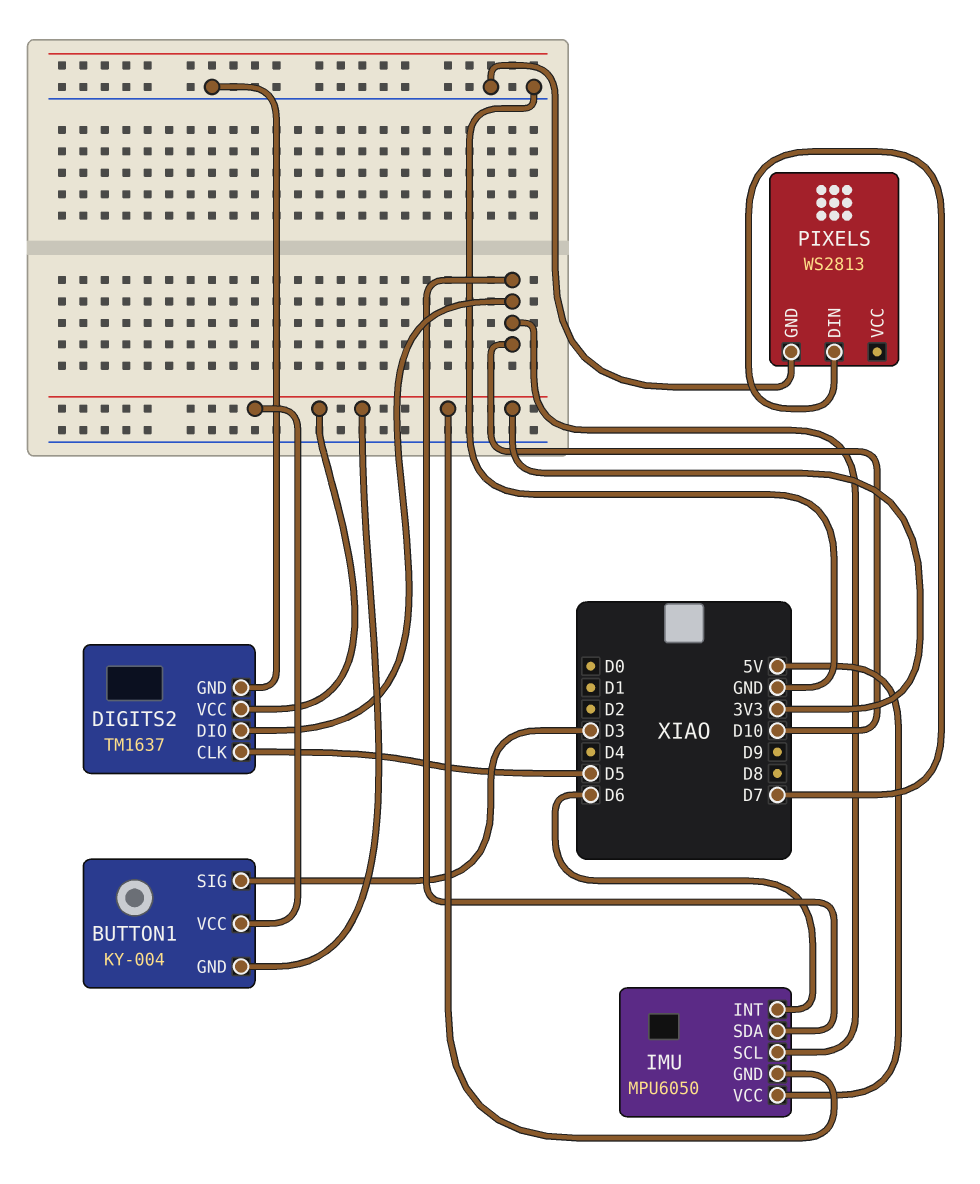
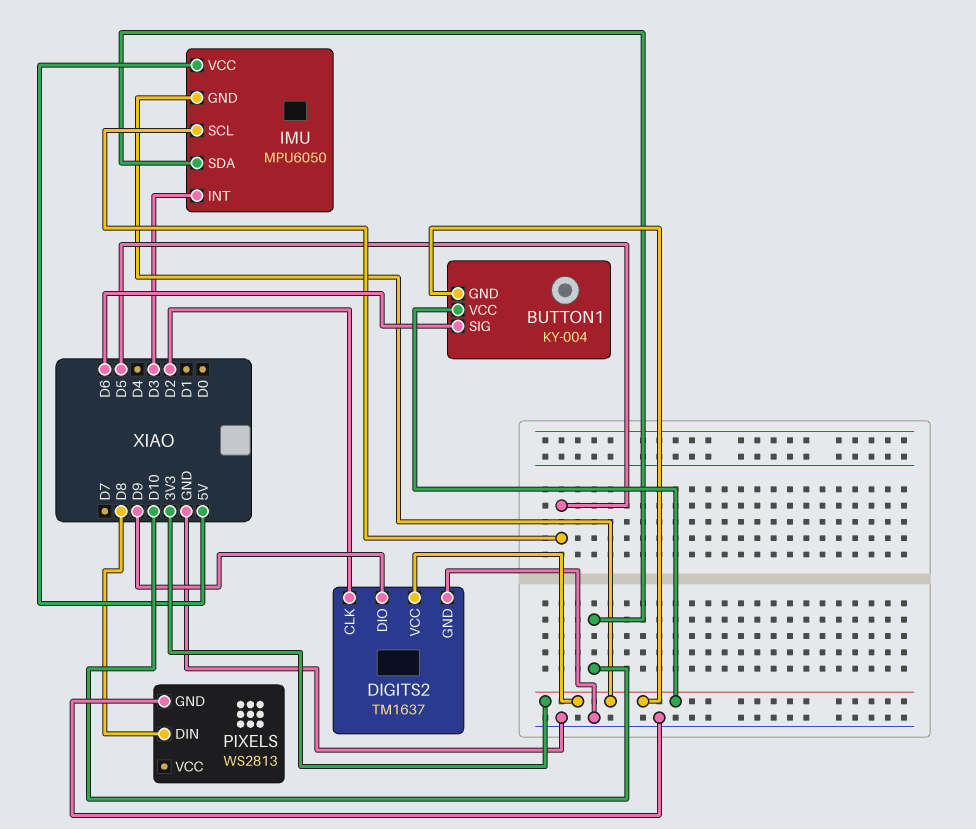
BUTTON1 pin SIG: D3 -> D6
DIGITS2 pin CLK: D5 -> D2
DIGITS2 pin DIO: D10 -> D9
IMU pin INT: D6 -> D3
IMU pin SCL: D10 -> D5
PIXELS pin DIN: D7 -> D8

